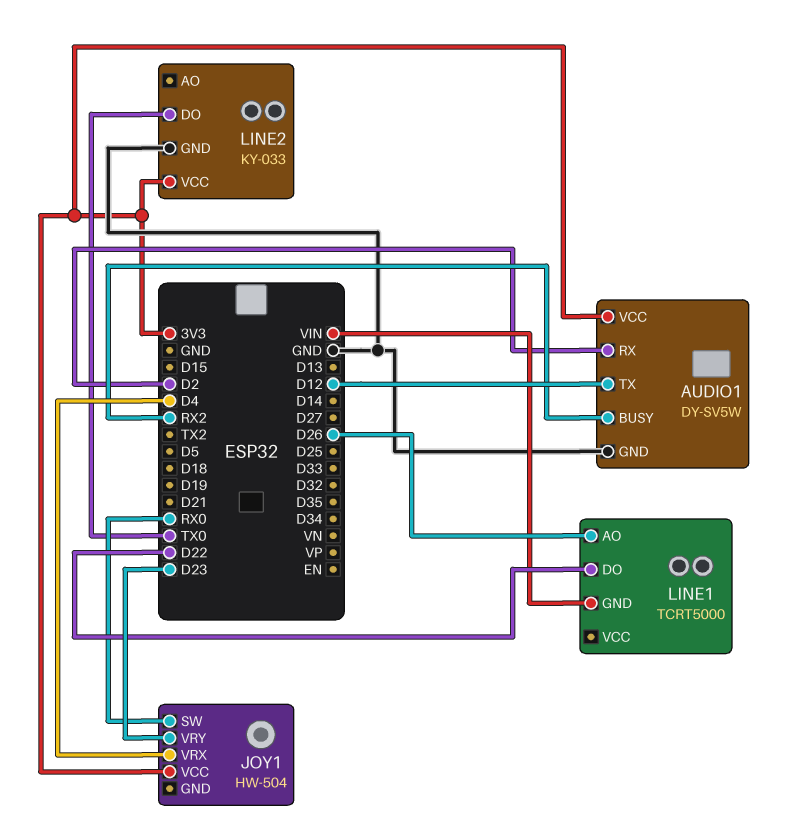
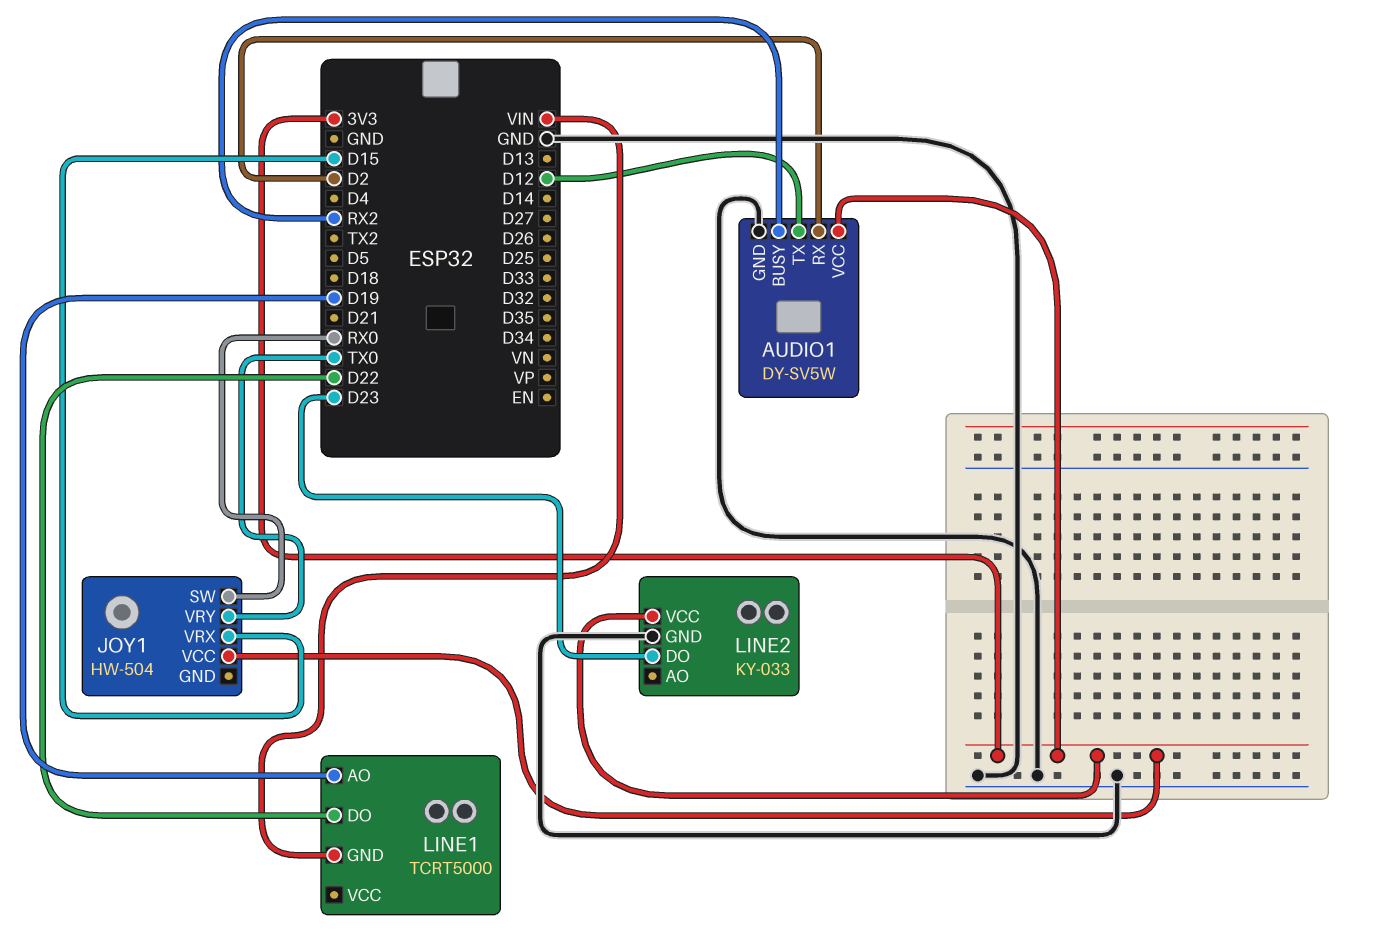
JOY1 pin VRX: D4 -> D15
JOY1 pin VRY: D23 -> TX0
LINE1 pin AO: D26 -> D19
LINE2 pin DO: TX0 -> D23

